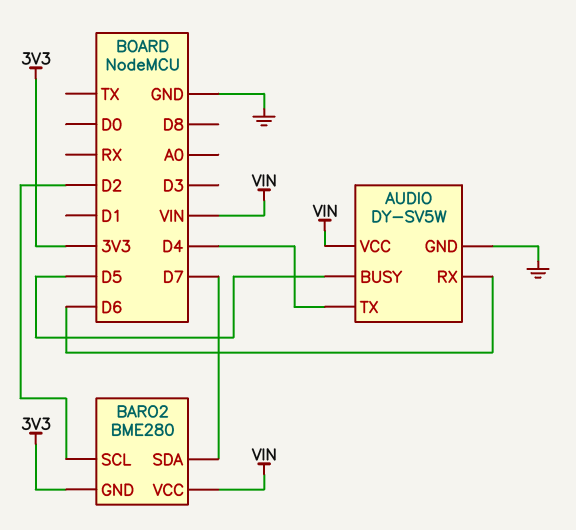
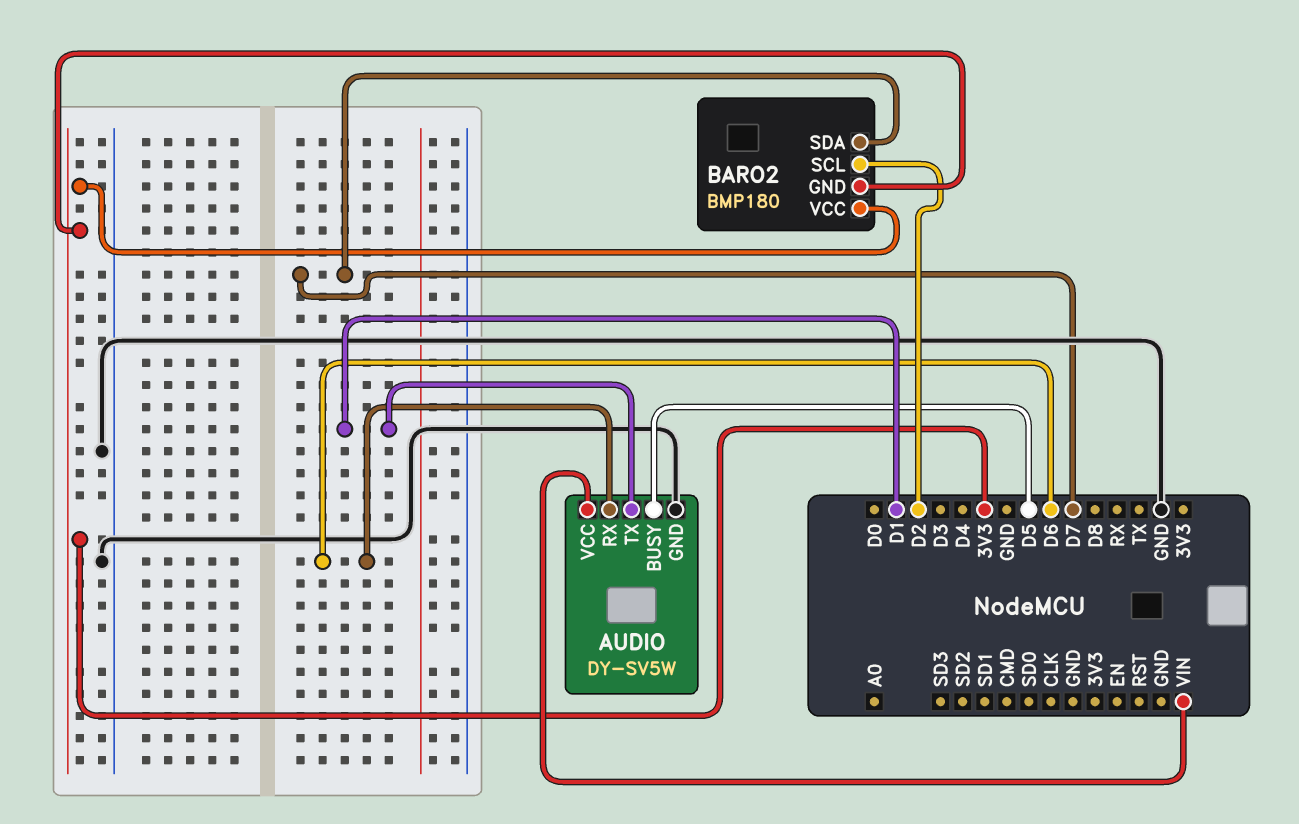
AUDIO pin TX: D4 -> D1
BARO2: BME280 -> BMP180
BARO2 pin VCC: VIN -> 3V3

